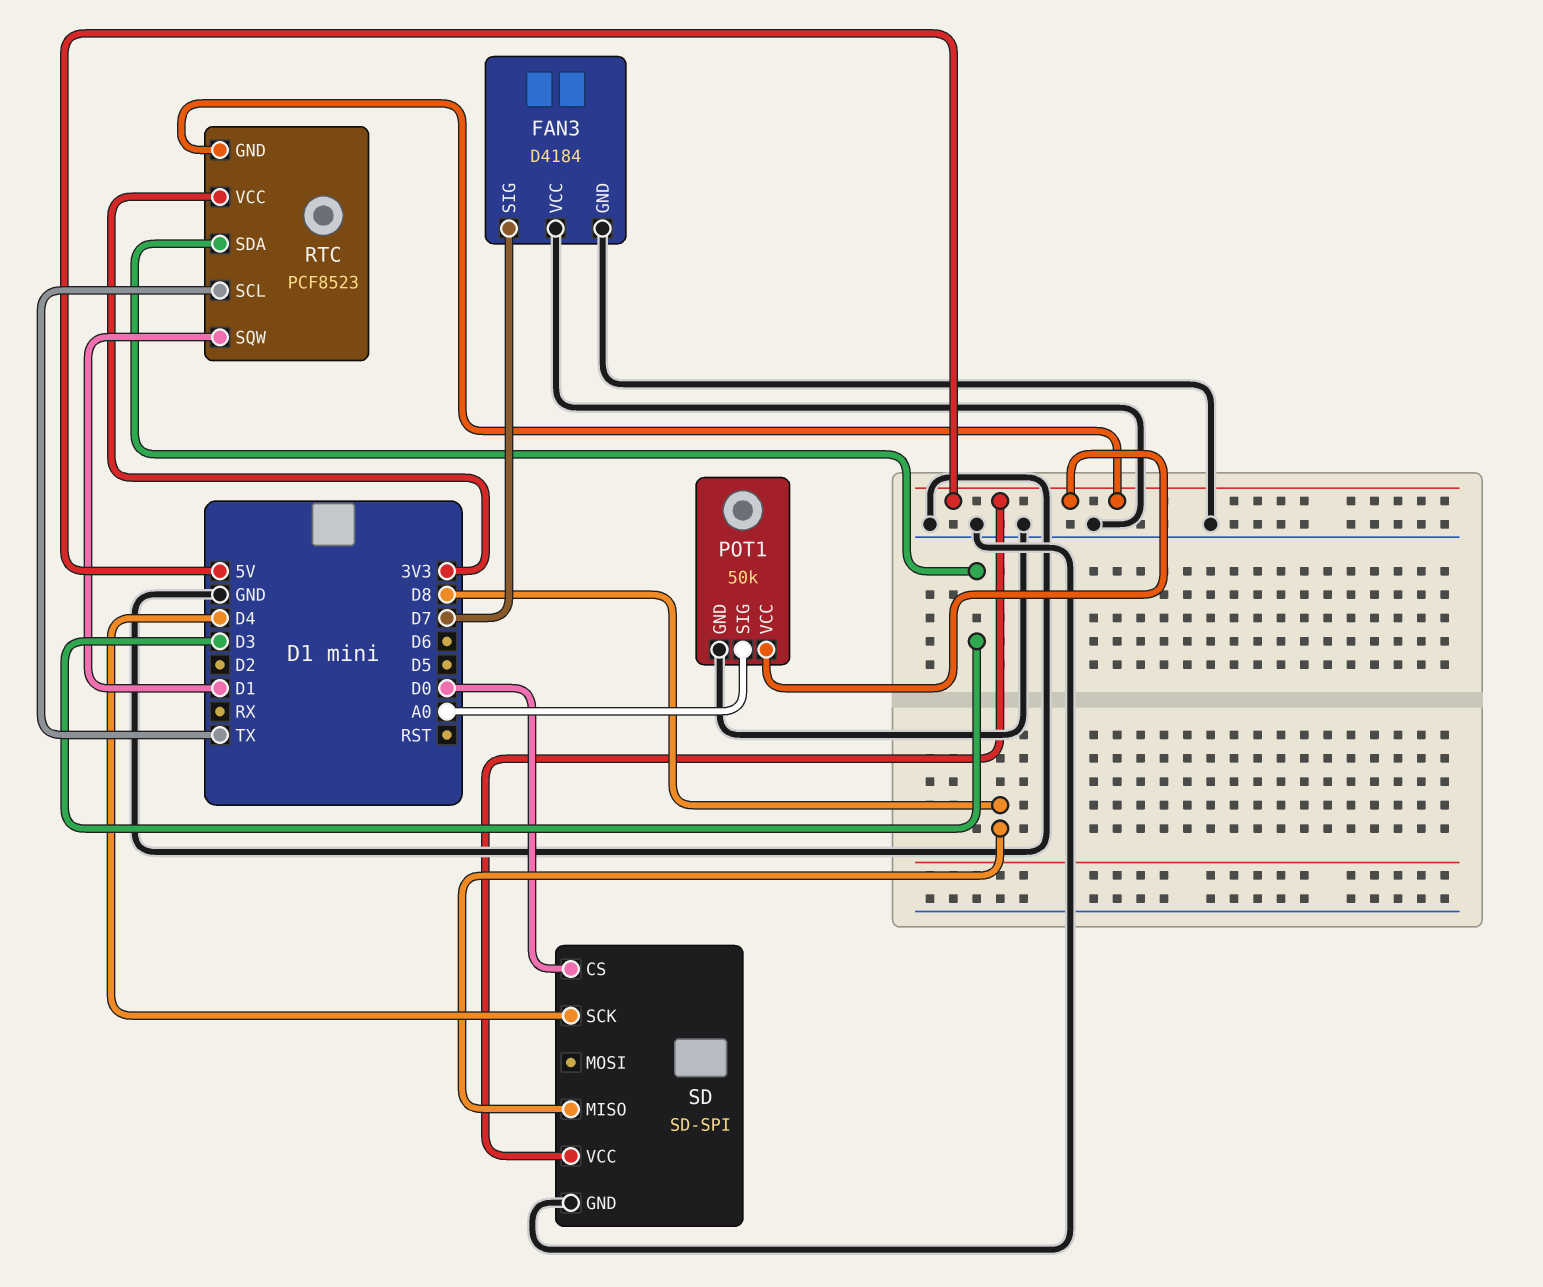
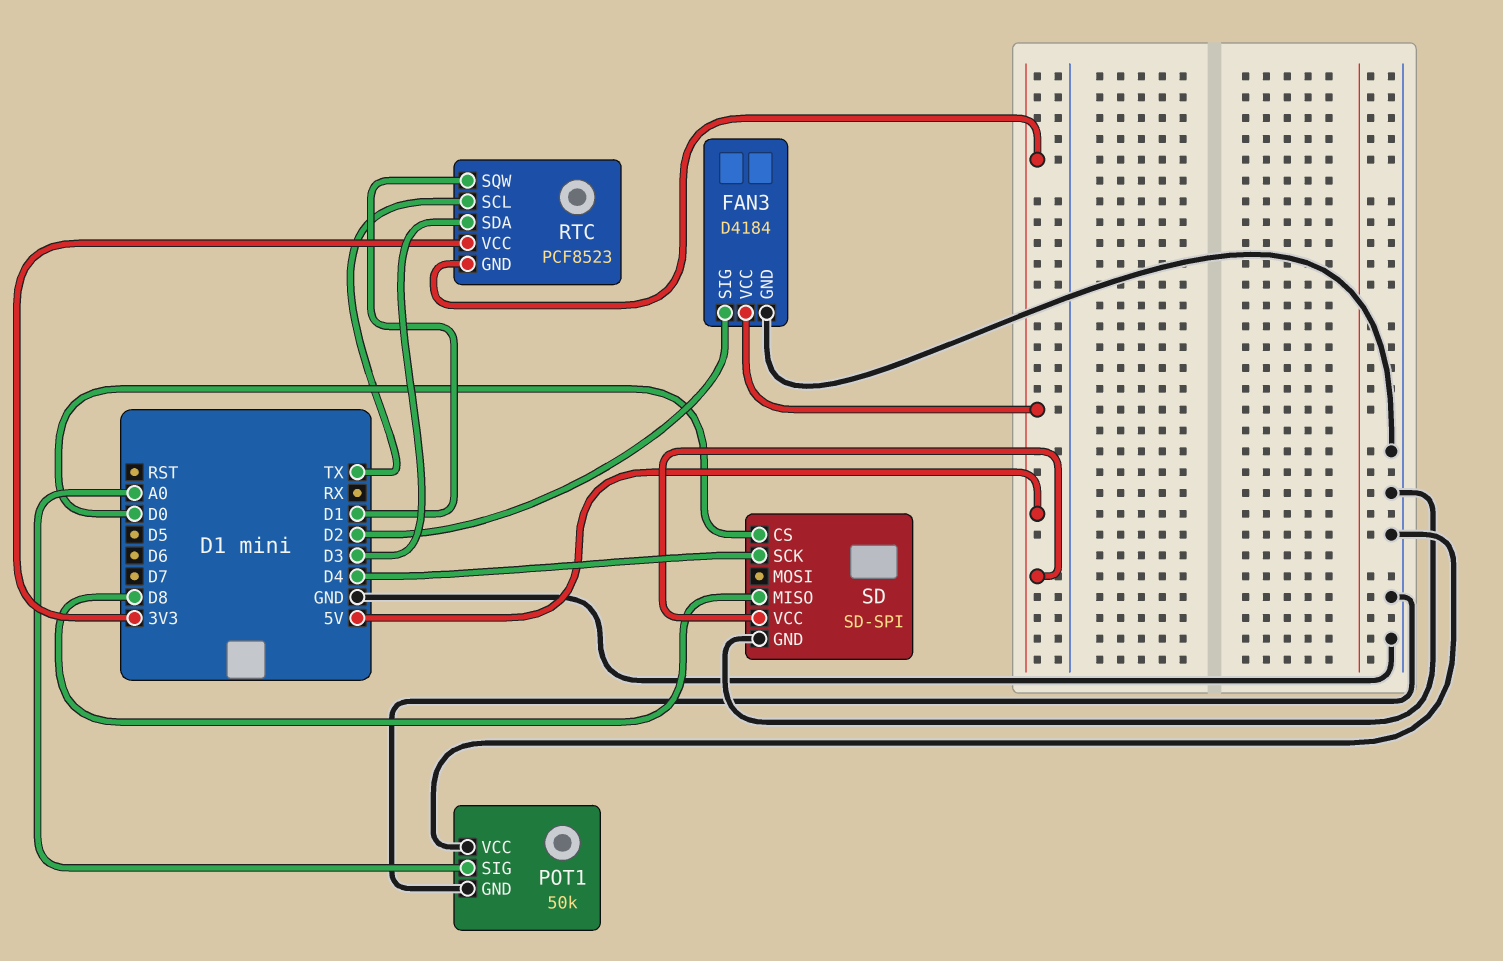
FAN3 pin SIG: D7 -> D2
FAN3 pin VCC: GND -> 5V
POT1 pin VCC: 5V -> GND

